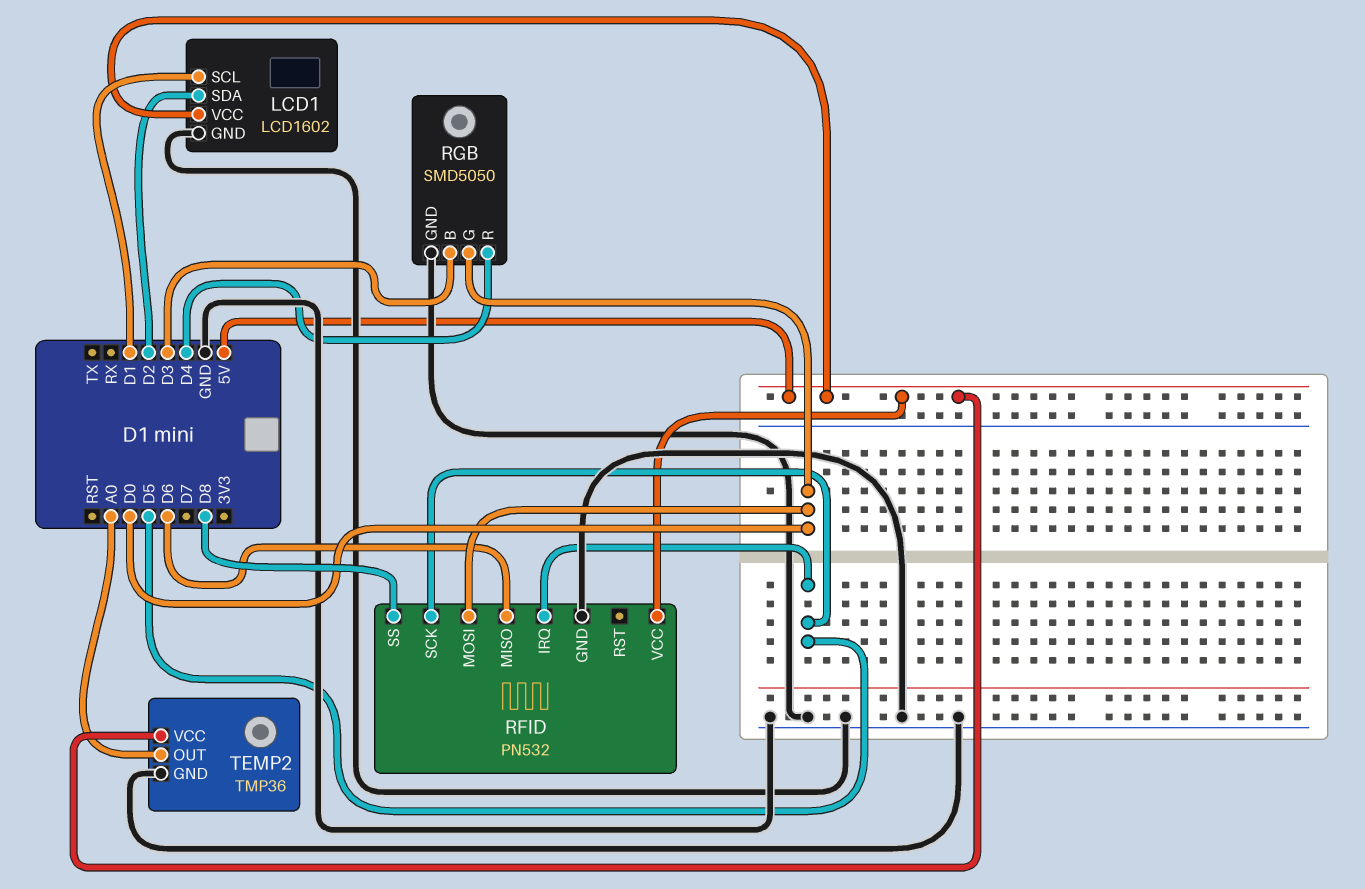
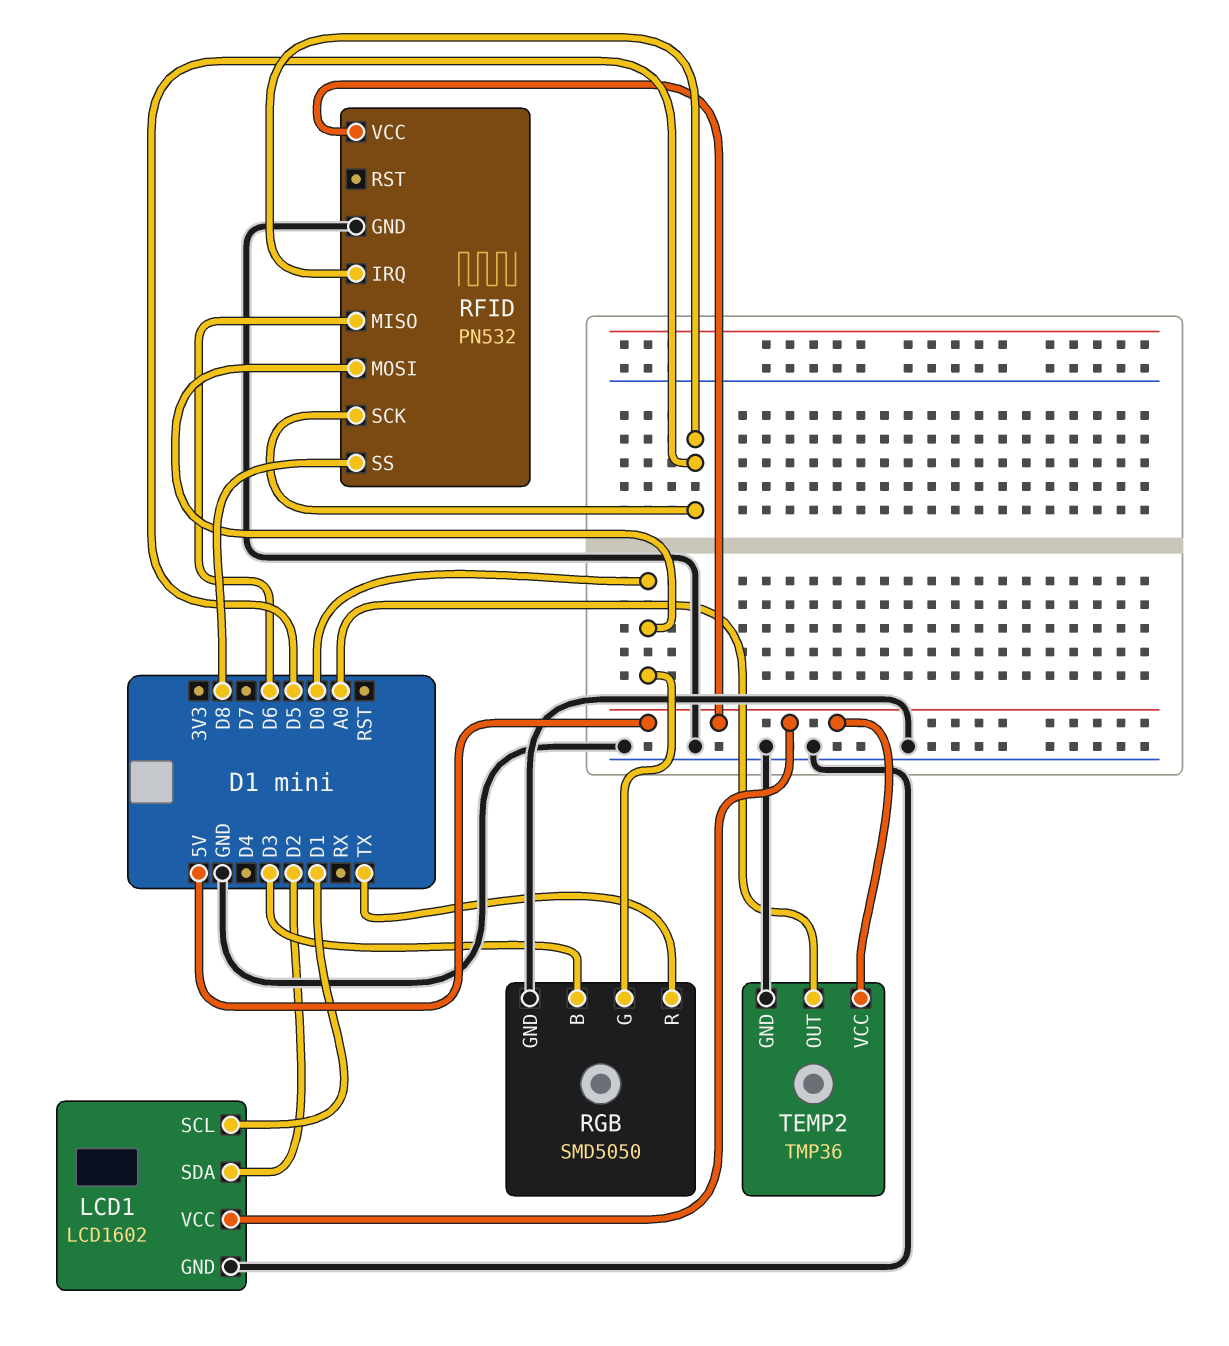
RGB pin R: D4 -> TX

